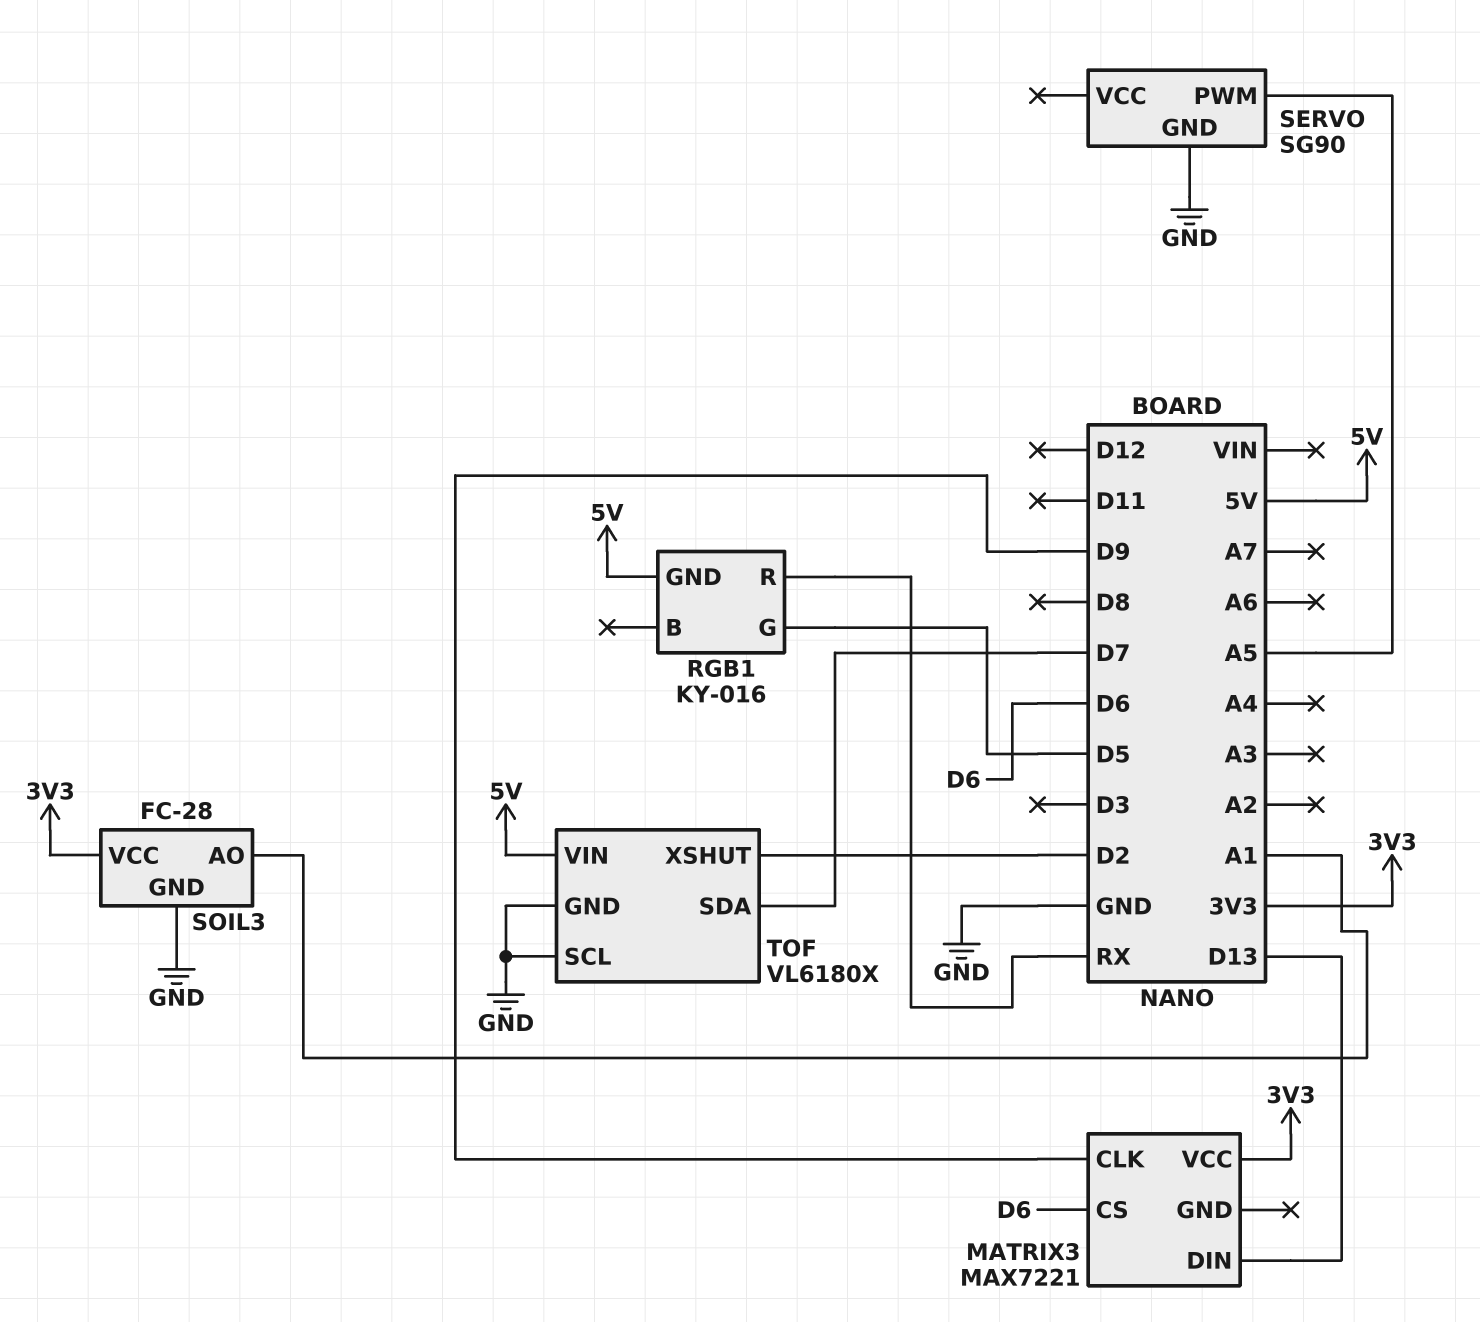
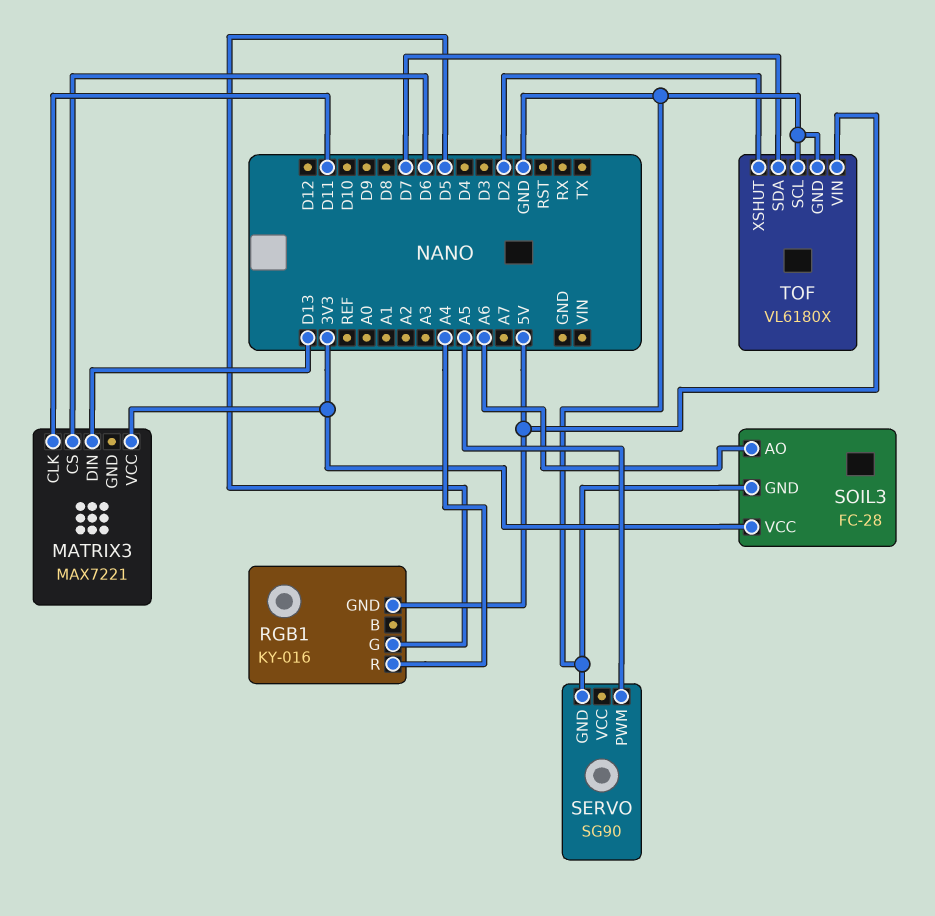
MATRIX3 pin CLK: D9 -> D11
RGB1 pin R: RX -> A4
SOIL3 pin AO: A1 -> A6

